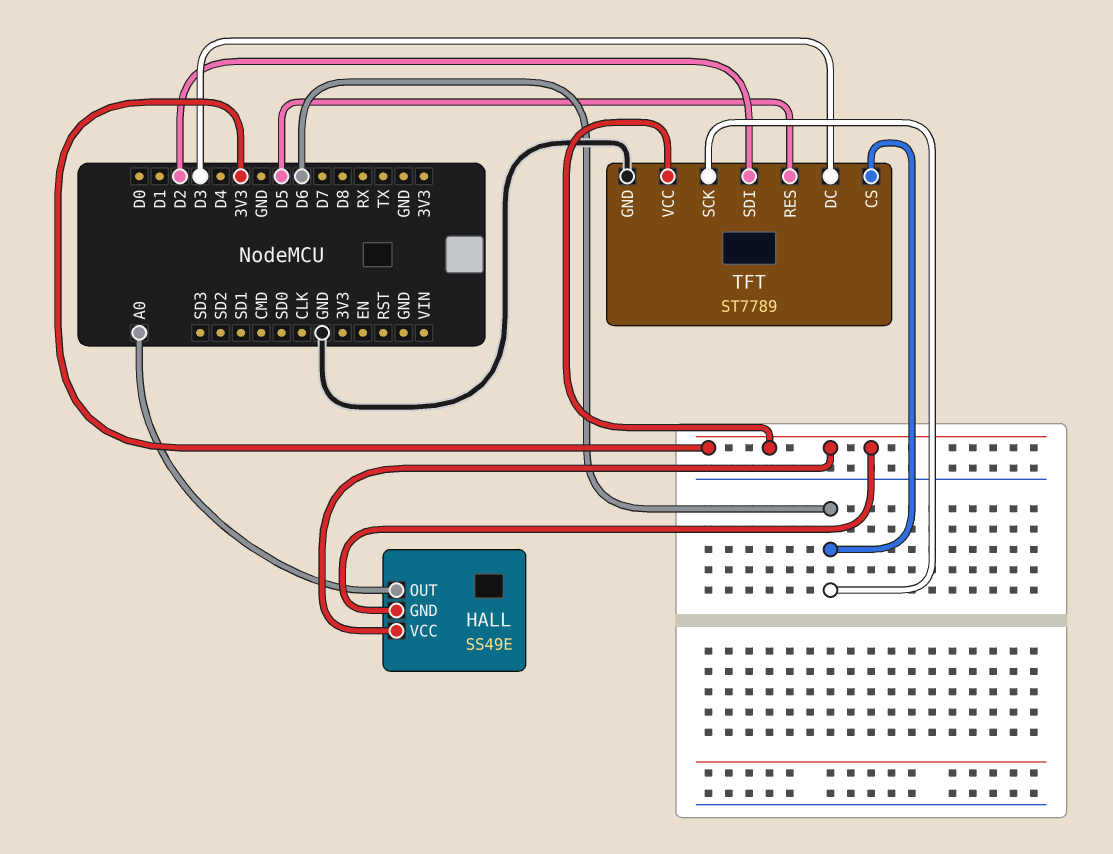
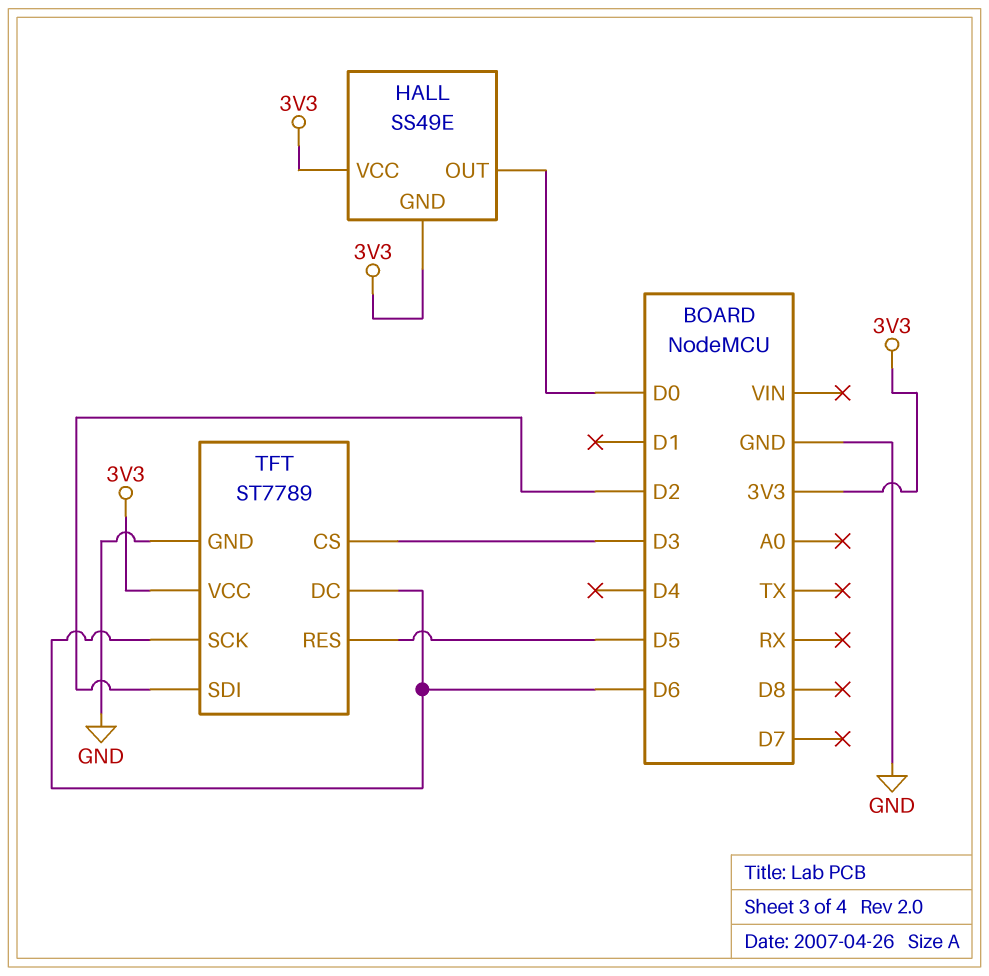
HALL pin OUT: A0 -> D0
TFT pin CS: D6 -> D3
TFT pin DC: D3 -> D6

